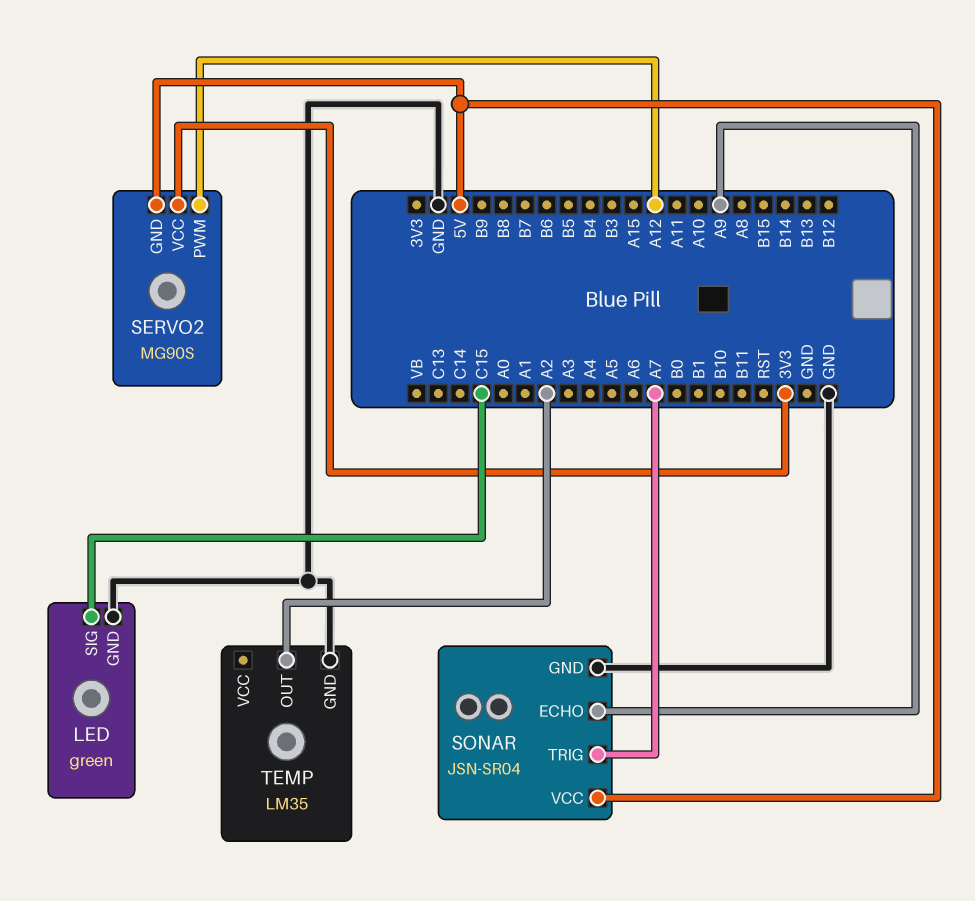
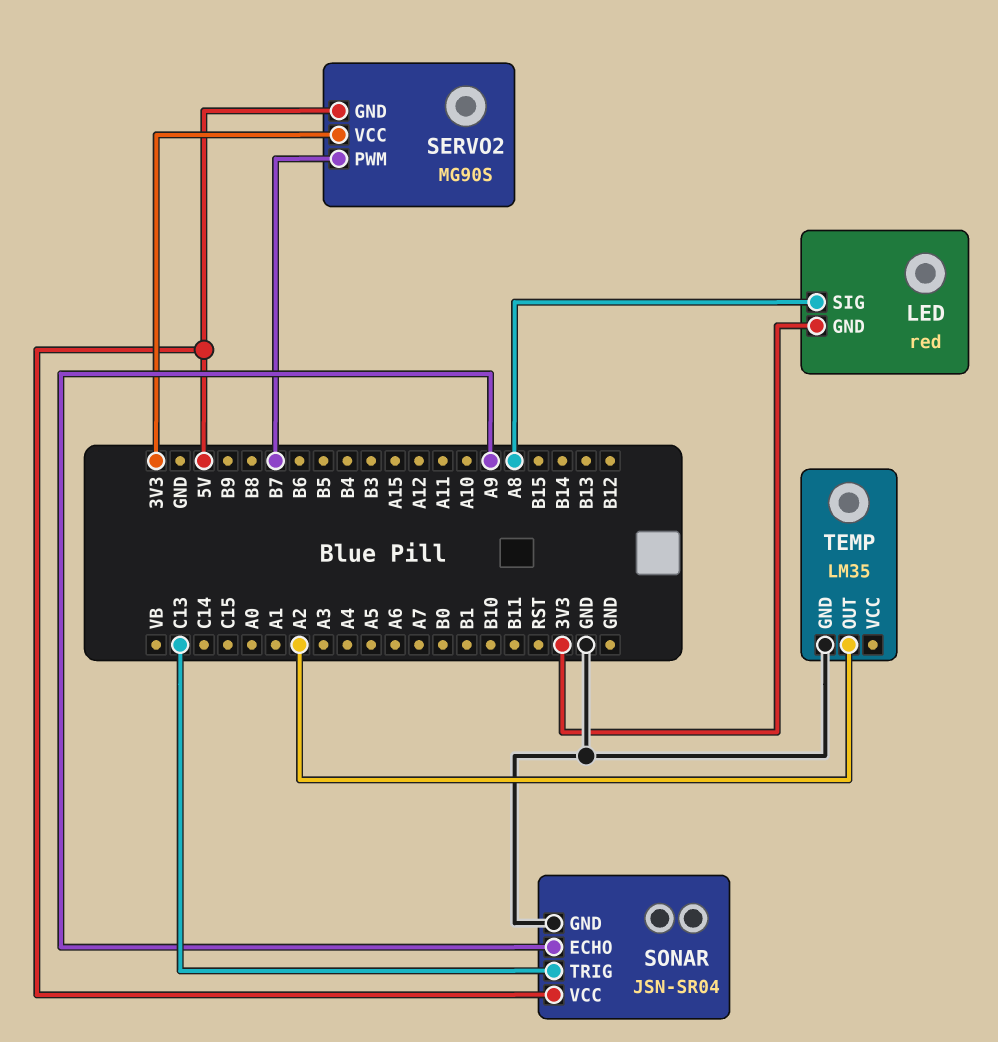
LED: green -> red
LED pin GND: GND -> 3V3
LED pin SIG: C15 -> A8
SERVO2 pin PWM: A12 -> B7
SONAR pin TRIG: A7 -> C13

